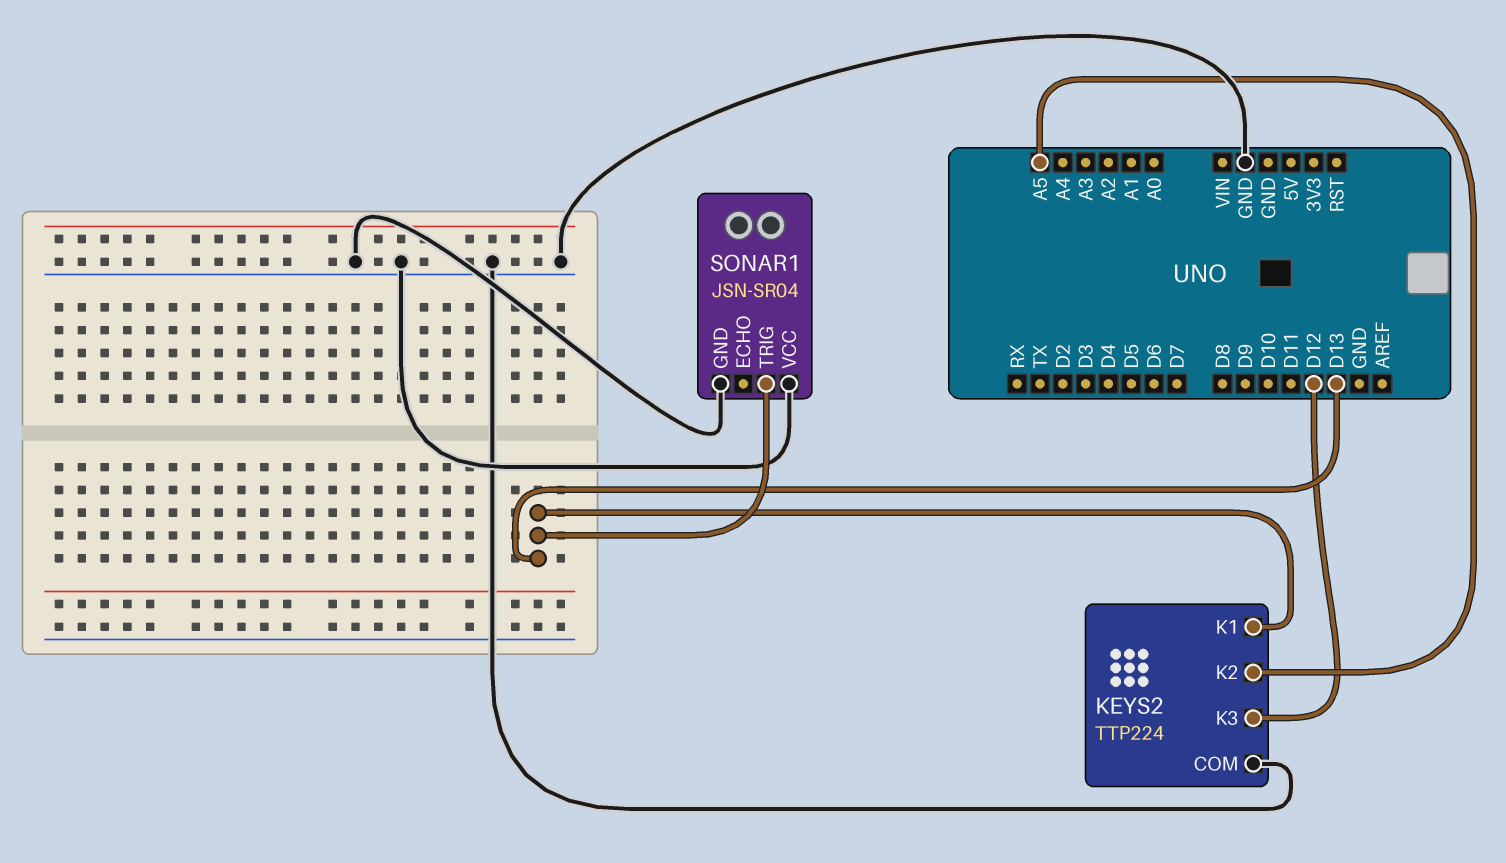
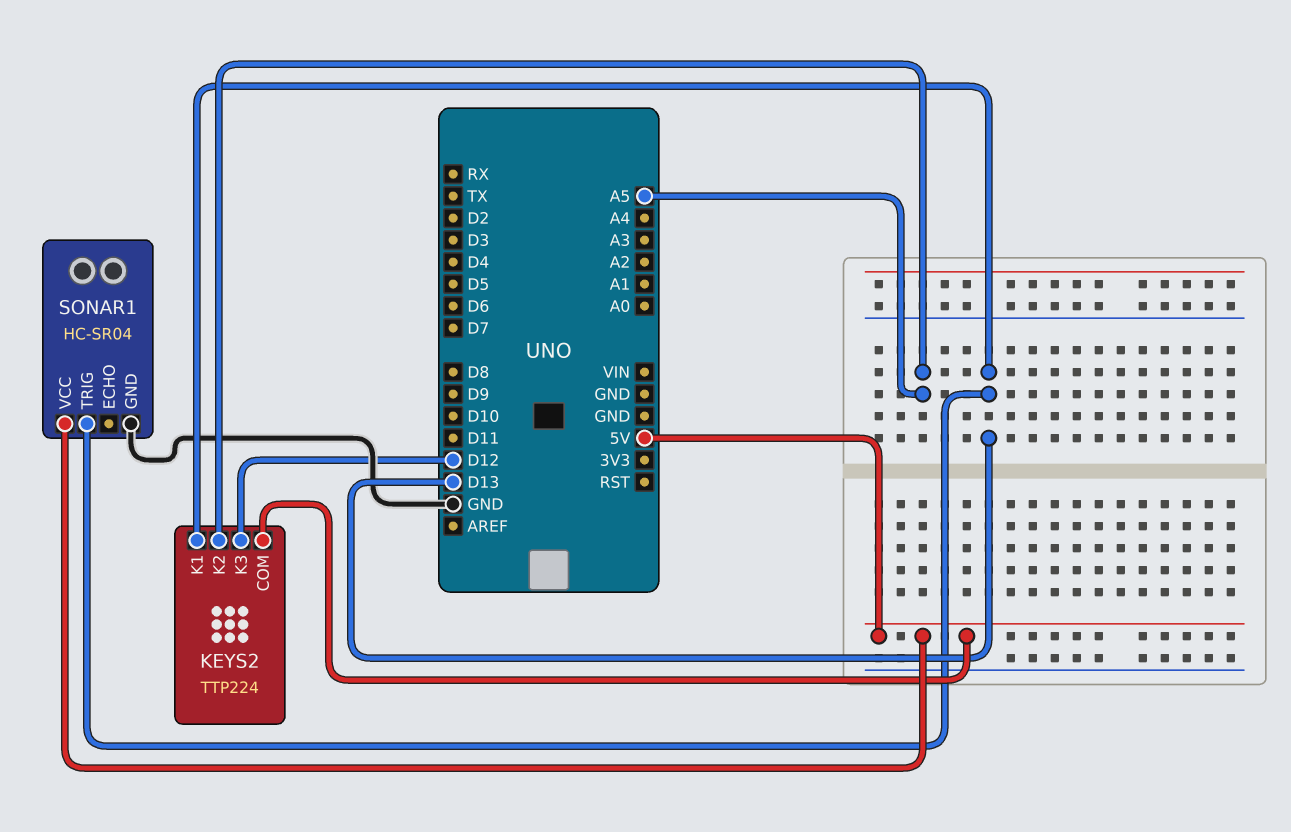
KEYS2 pin COM: GND -> 5V
SONAR1: JSN-SR04 -> HC-SR04
SONAR1 pin VCC: GND -> 5V

